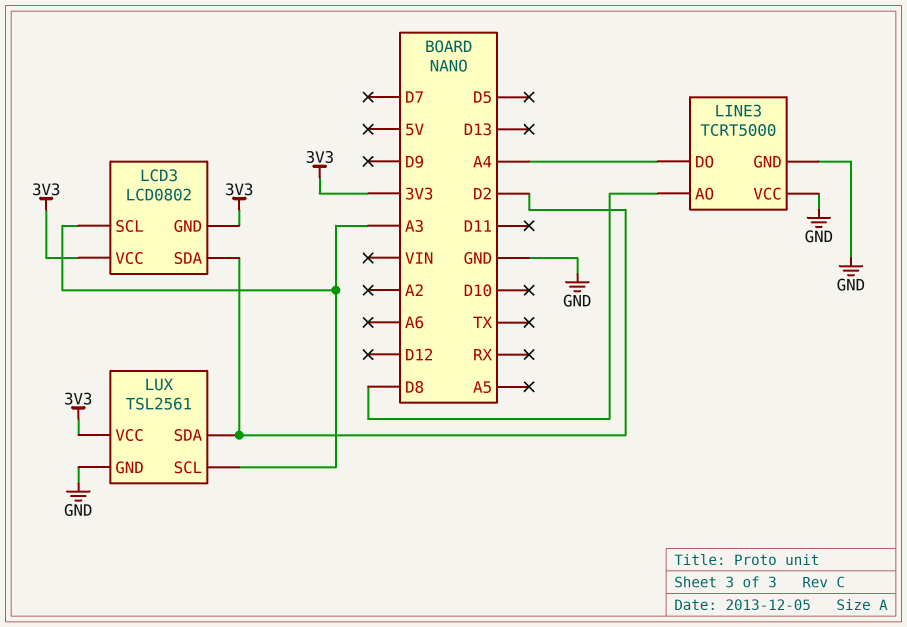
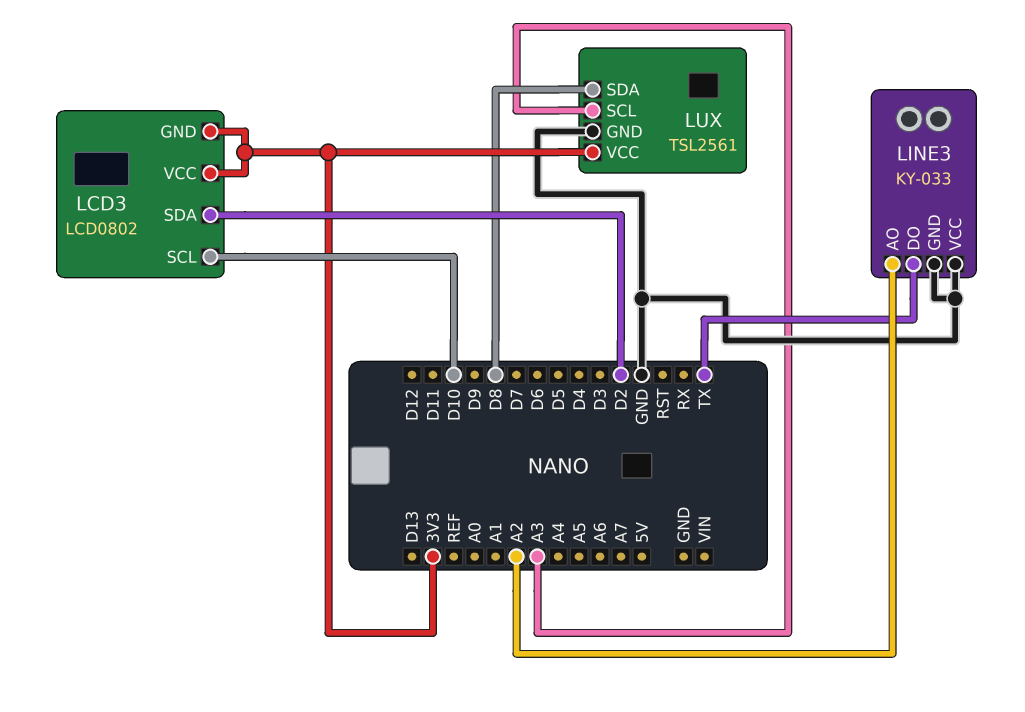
LCD3 pin SCL: A3 -> D10
LINE3: TCRT5000 -> KY-033
LINE3 pin AO: D8 -> A2
LINE3 pin DO: A4 -> TX
LUX pin SDA: D2 -> D8

